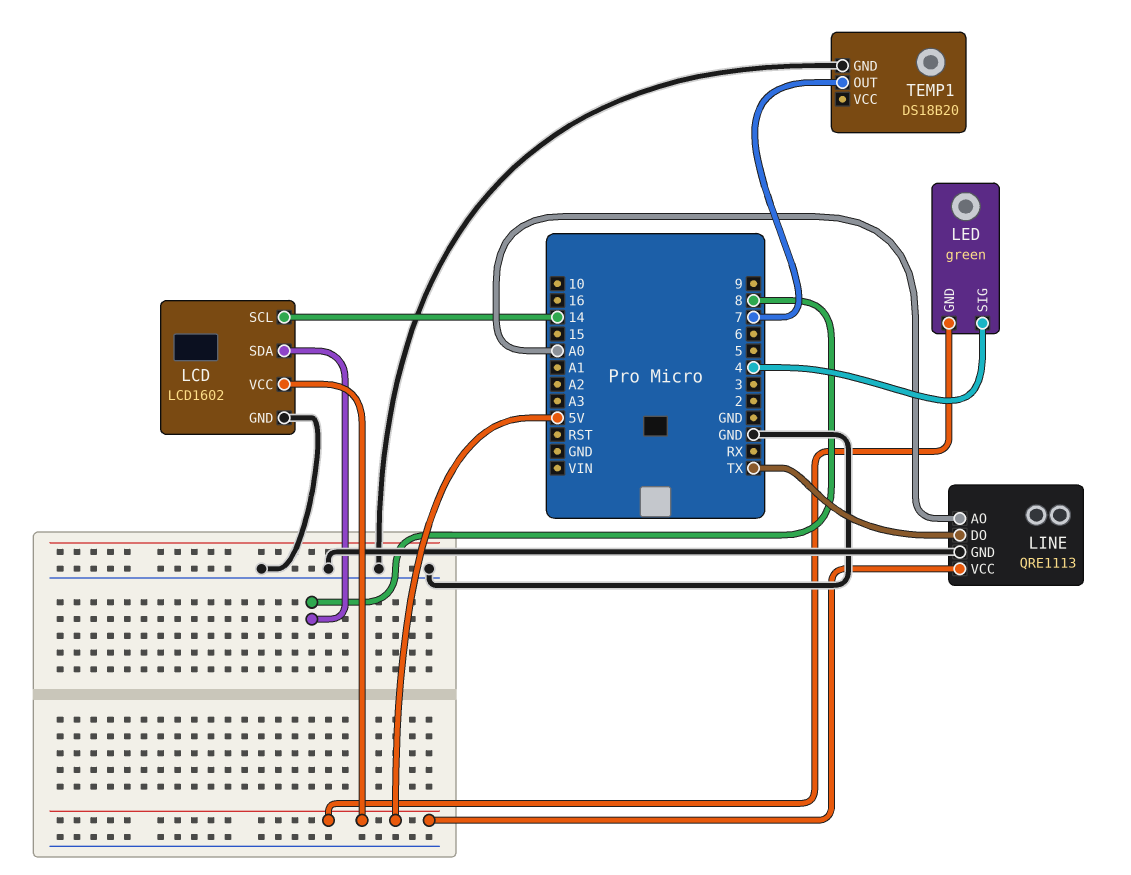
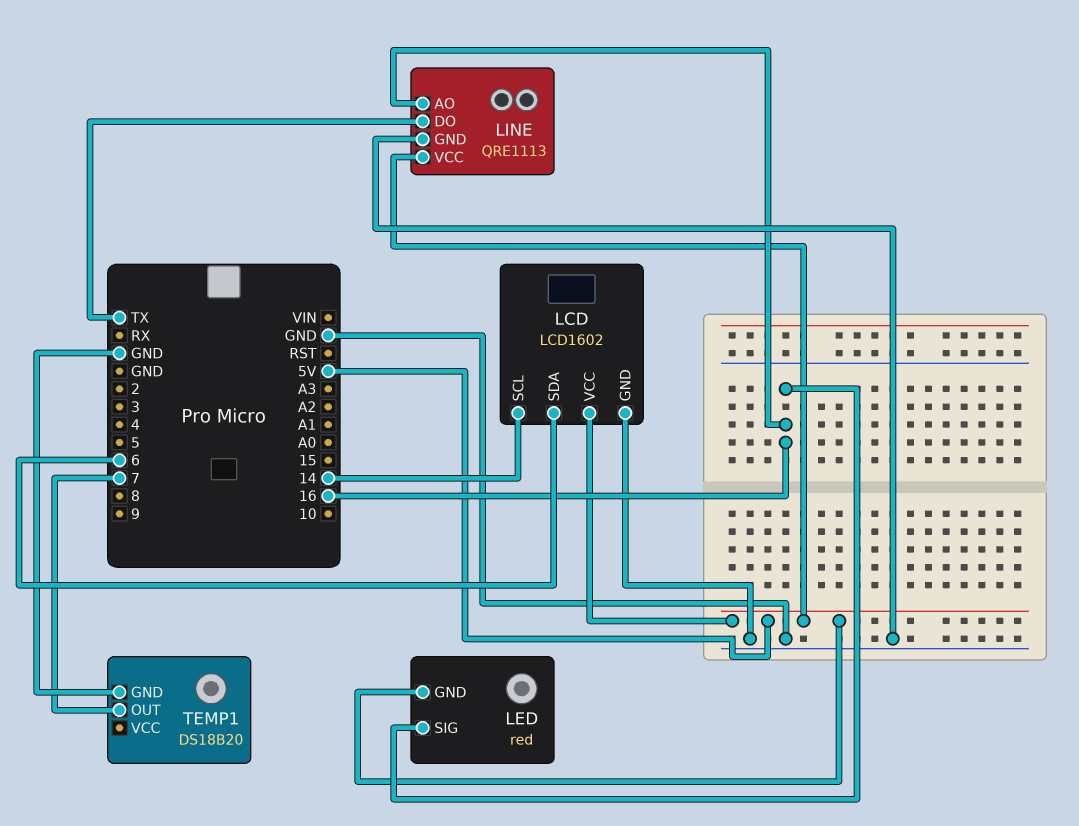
LCD pin SDA: 8 -> 6
LED: green -> red
LED pin SIG: 4 -> 16
LINE pin AO: A0 -> 16

